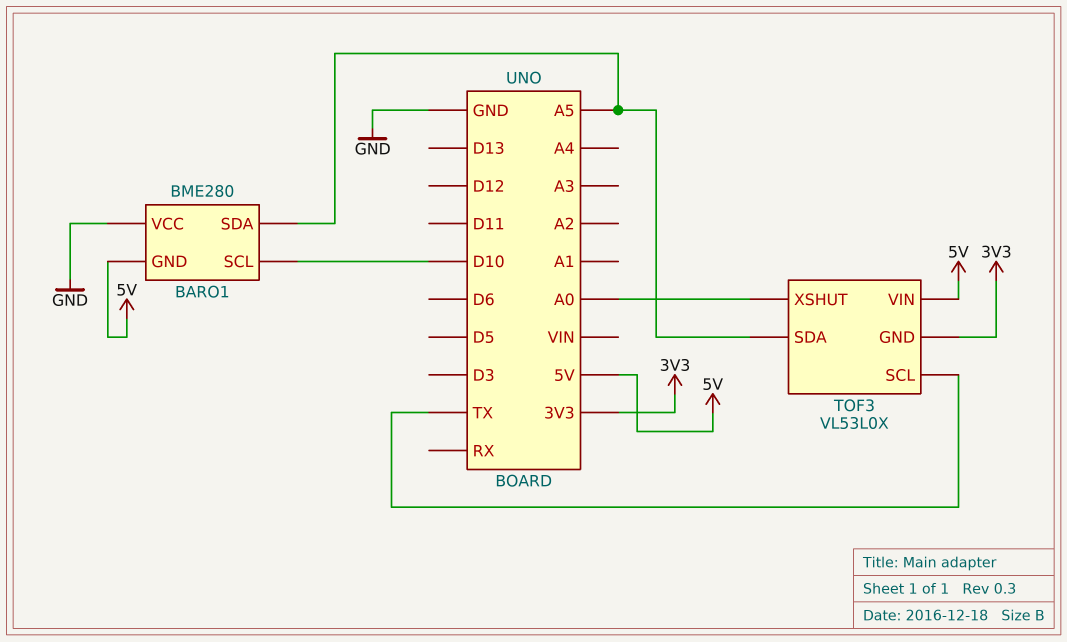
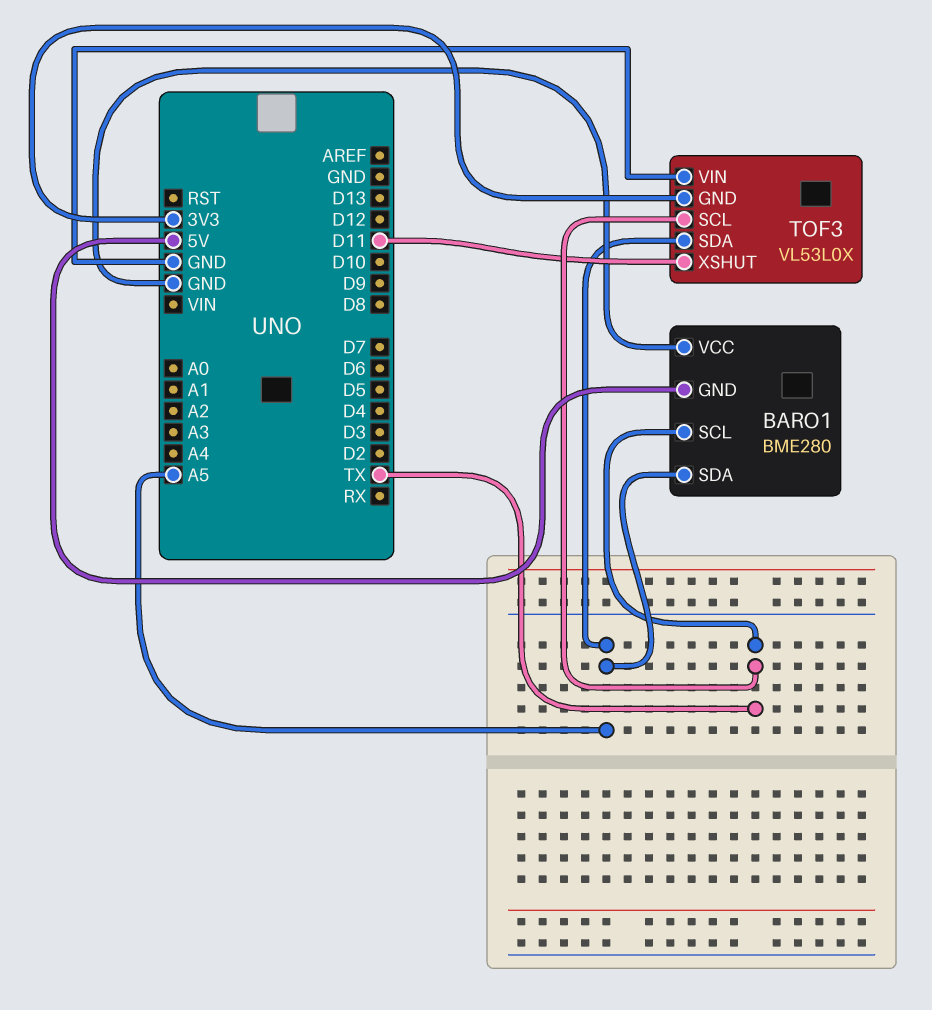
BARO1 pin SCL: D10 -> TX
TOF3 pin VIN: 5V -> GND
TOF3 pin XSHUT: A0 -> D11

